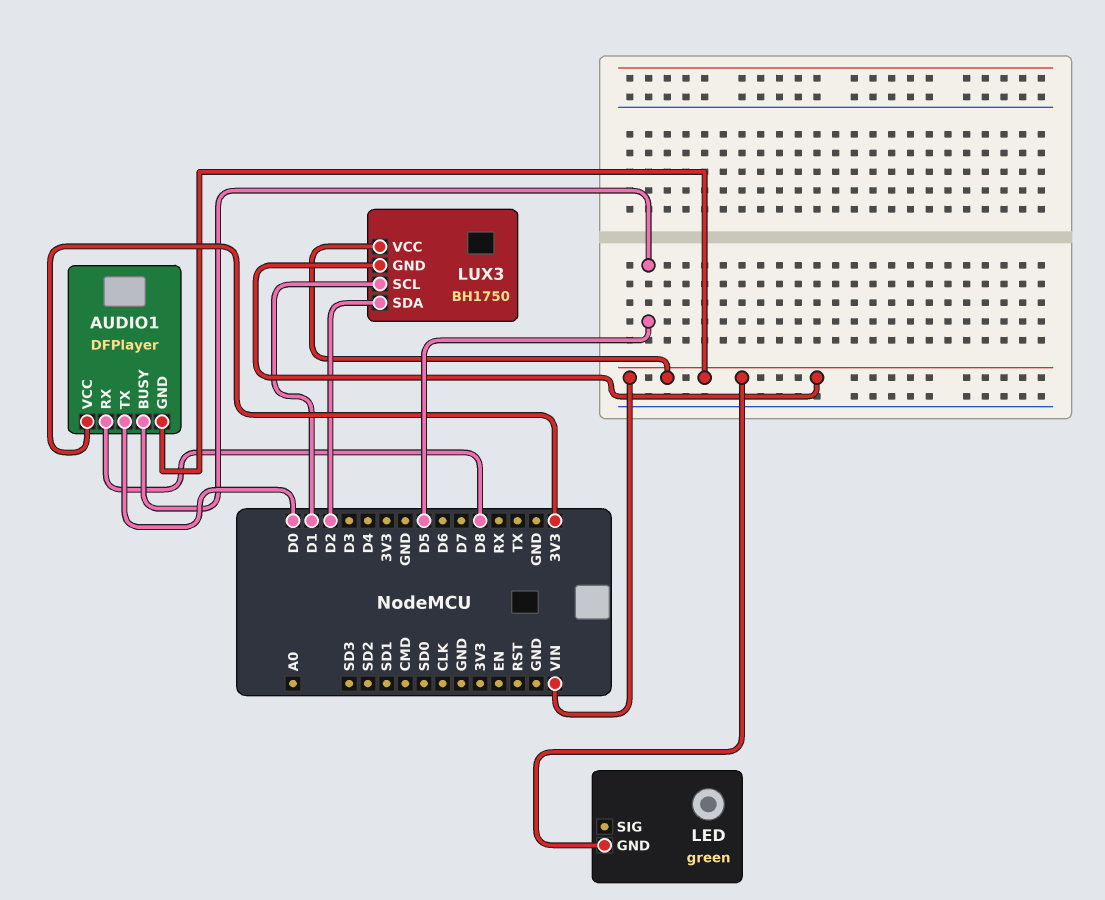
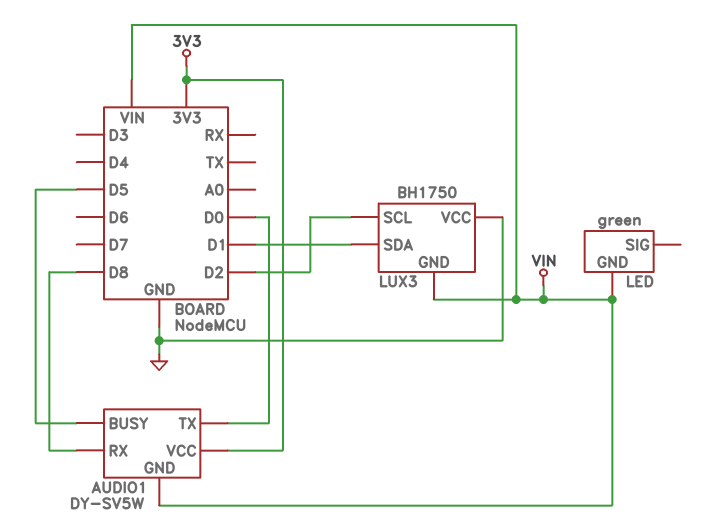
AUDIO1: DFPlayer -> DY-SV5W
LUX3 pin SCL: D1 -> D2
LUX3 pin SDA: D2 -> D1
LUX3 pin VCC: VIN -> GND

